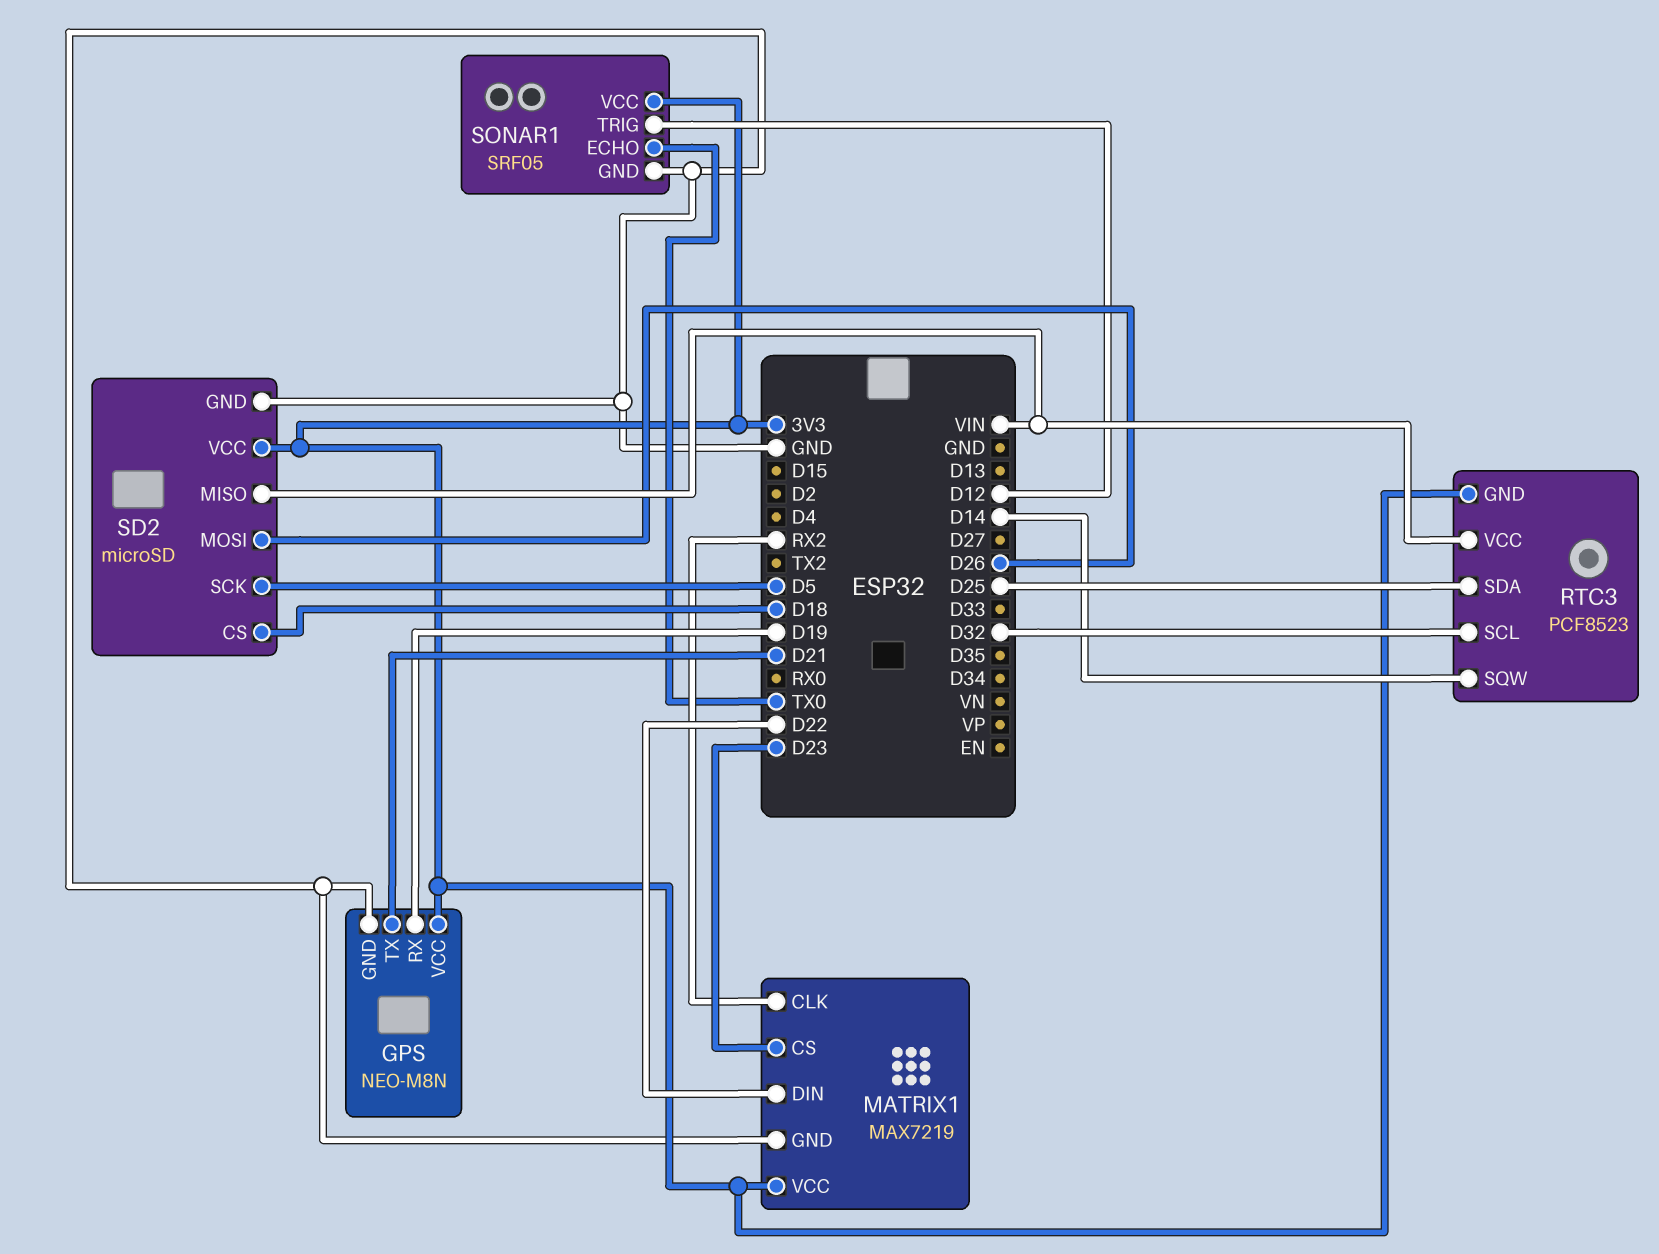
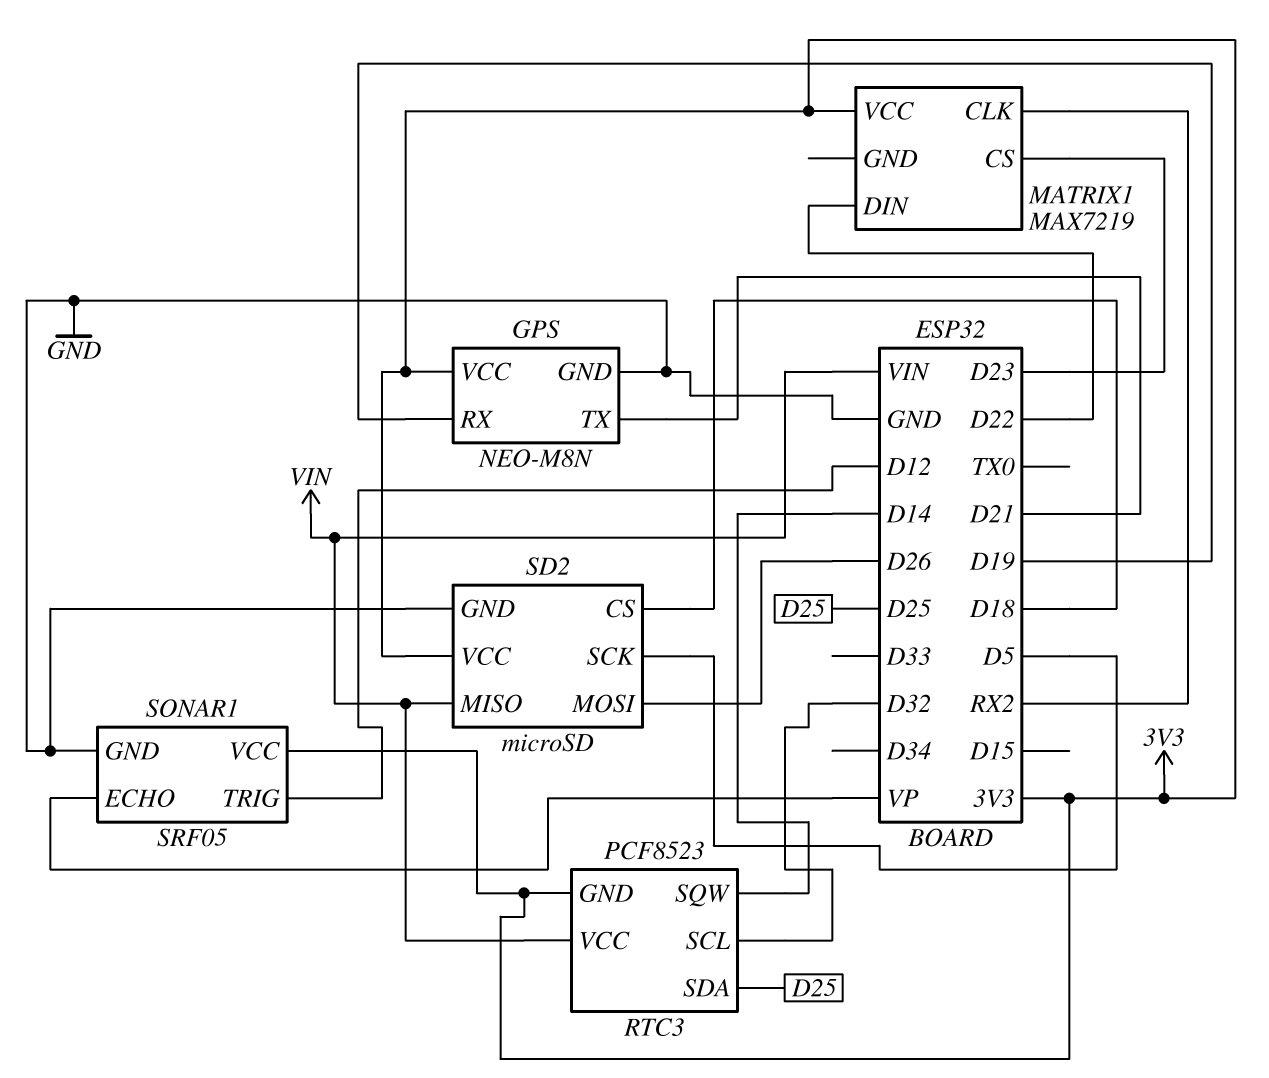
MATRIX1 pin GND: GND -> none
SONAR1 pin ECHO: TX0 -> VP

